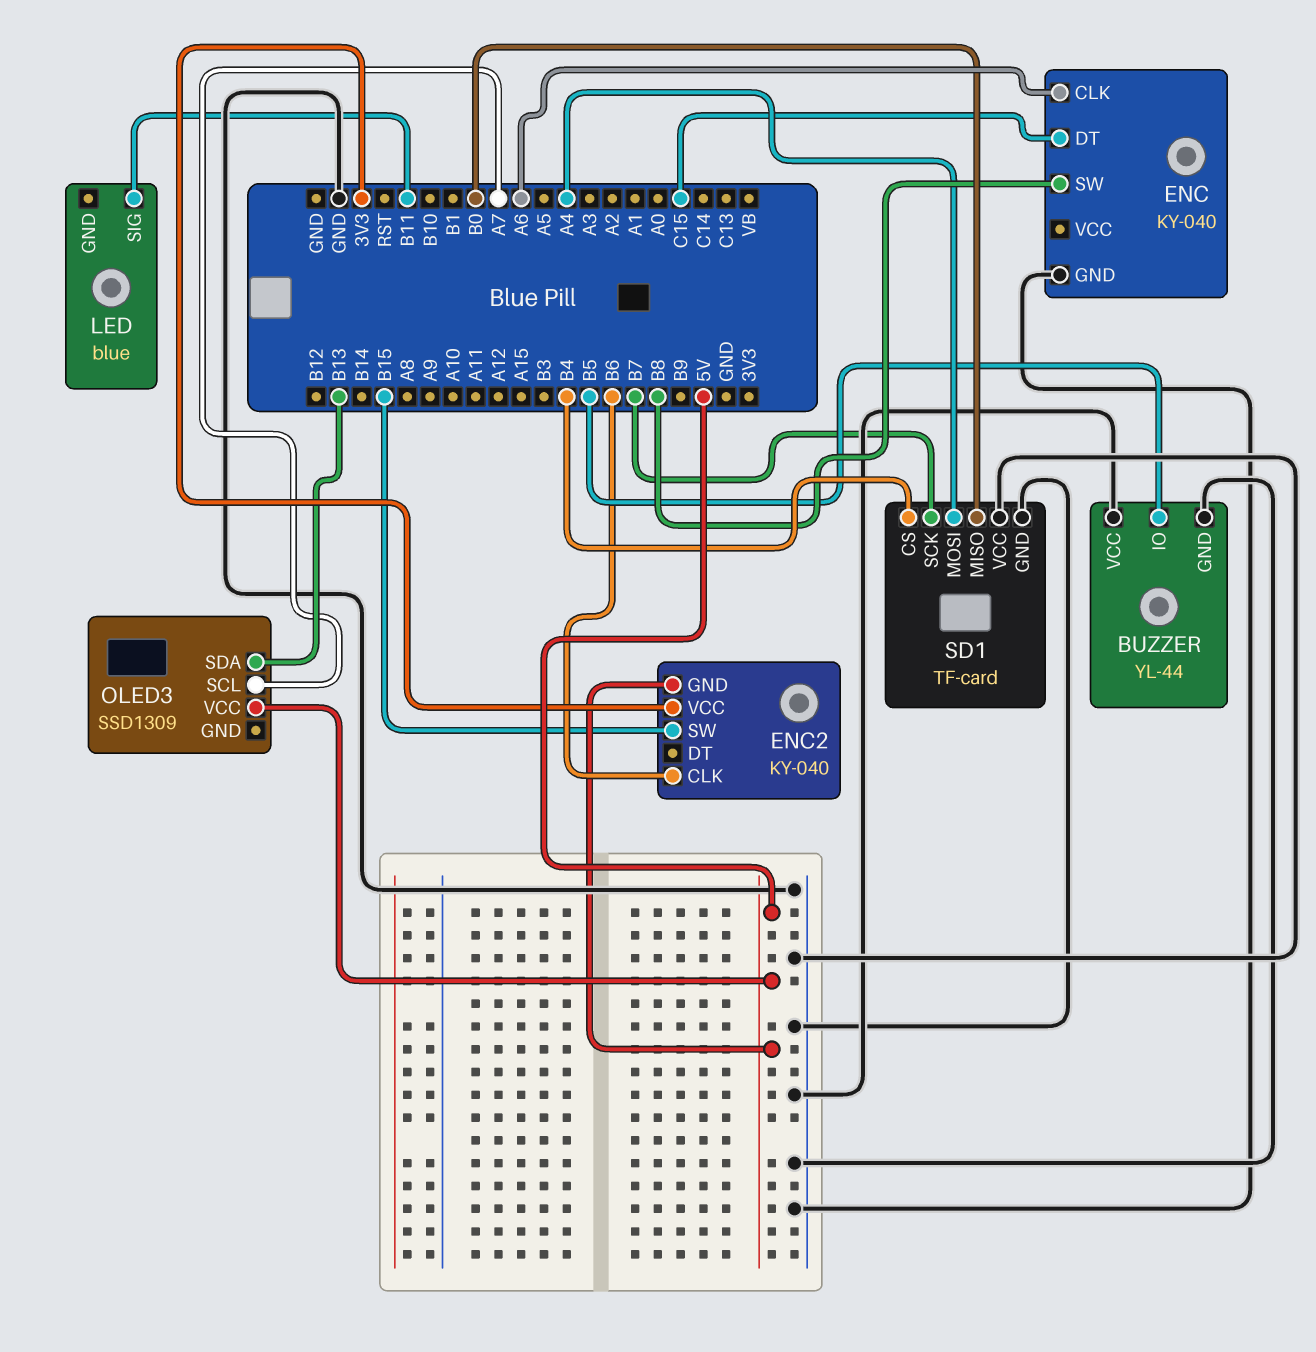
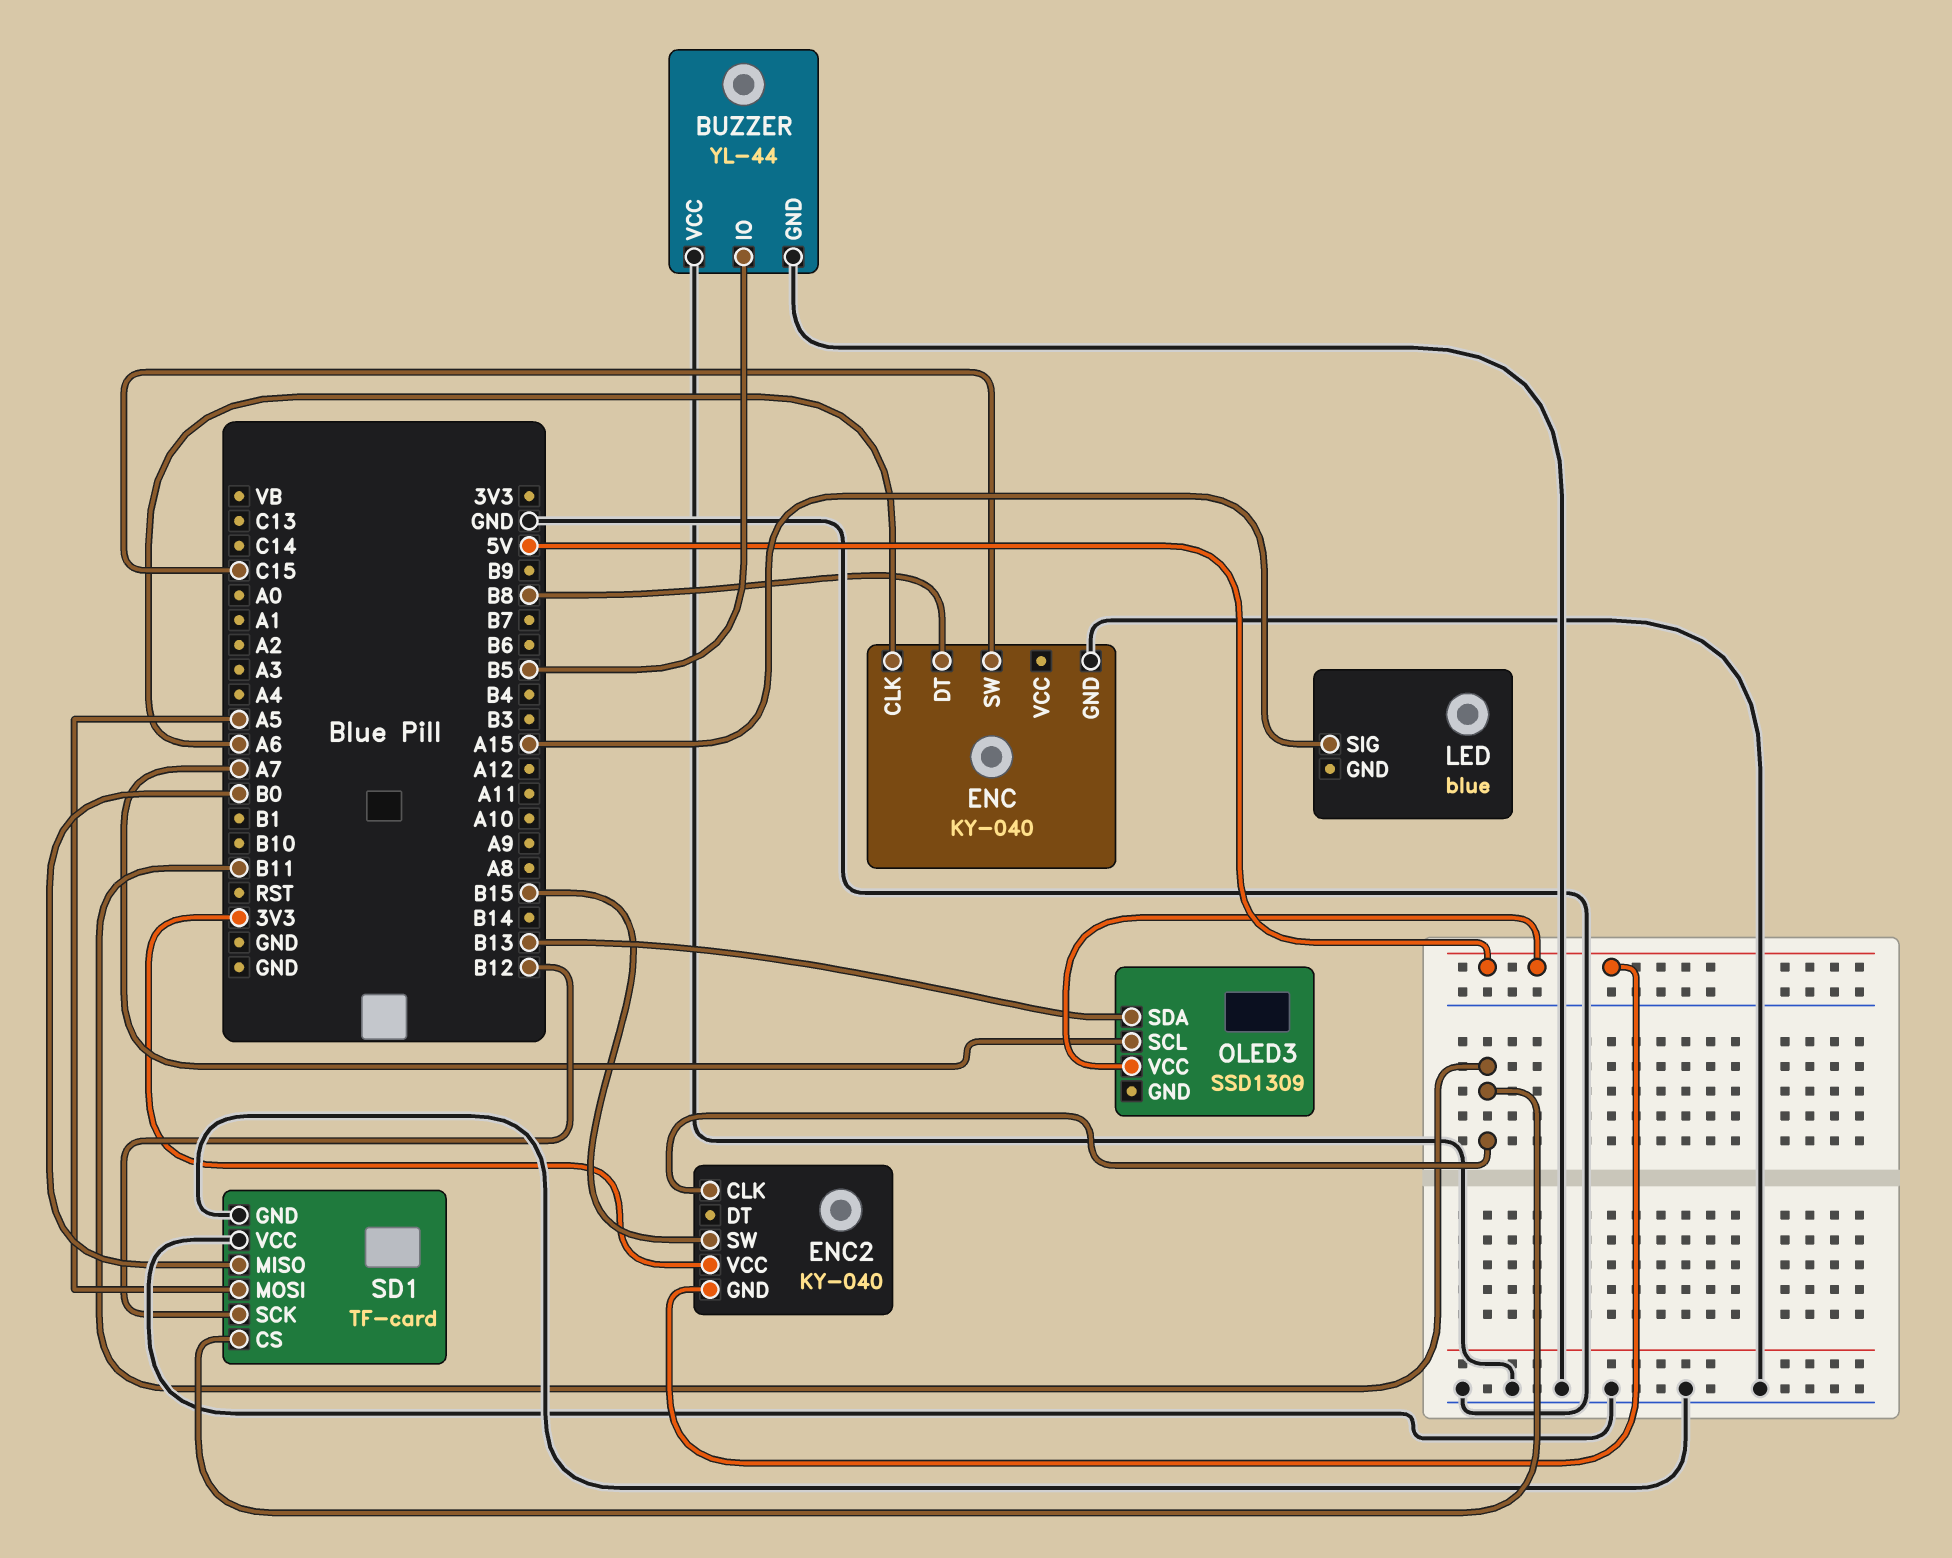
ENC pin DT: C15 -> B8
ENC pin SW: B8 -> C15
ENC2 pin CLK: B6 -> B11
LED pin SIG: B11 -> A15
SD1 pin CS: B4 -> B11
SD1 pin MOSI: A4 -> A5
SD1 pin SCK: B7 -> B12

